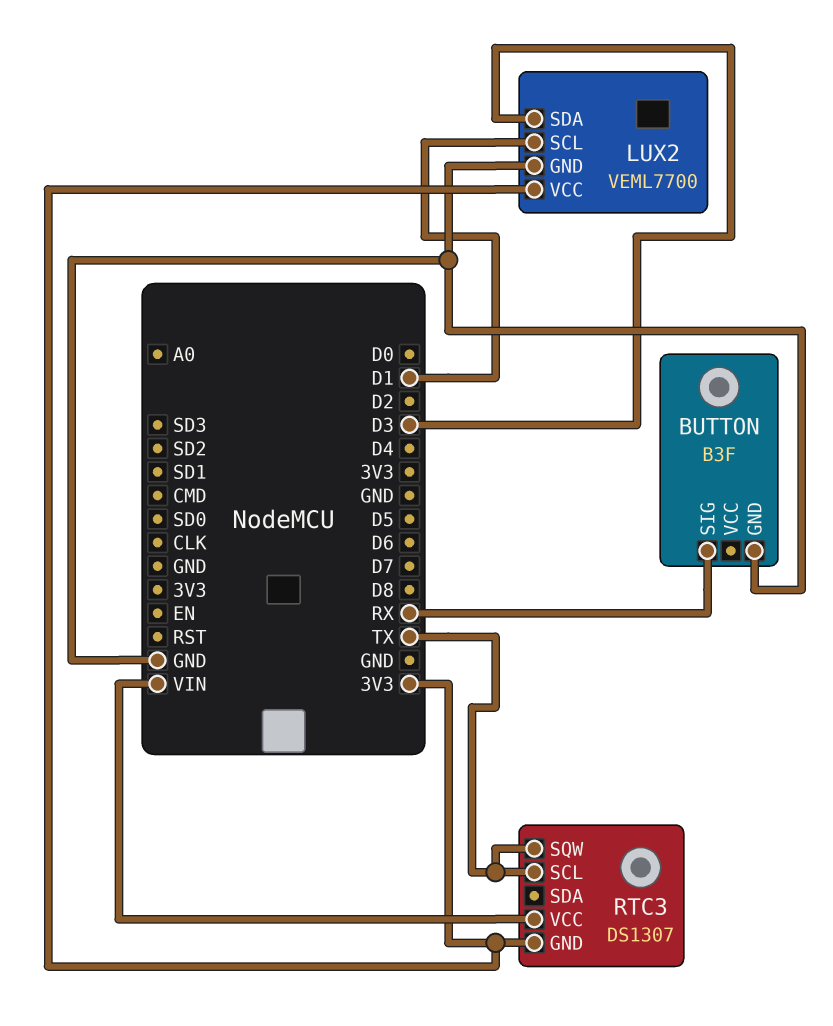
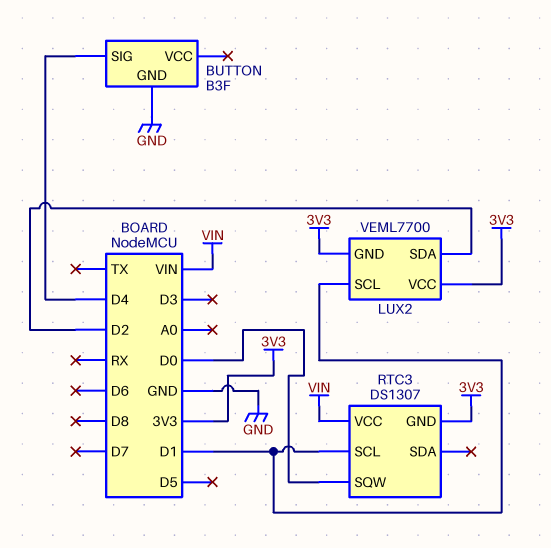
BUTTON pin SIG: RX -> D4
LUX2 pin GND: GND -> 3V3
LUX2 pin SDA: D3 -> D2
RTC3 pin SCL: TX -> D1
RTC3 pin SQW: TX -> D0

